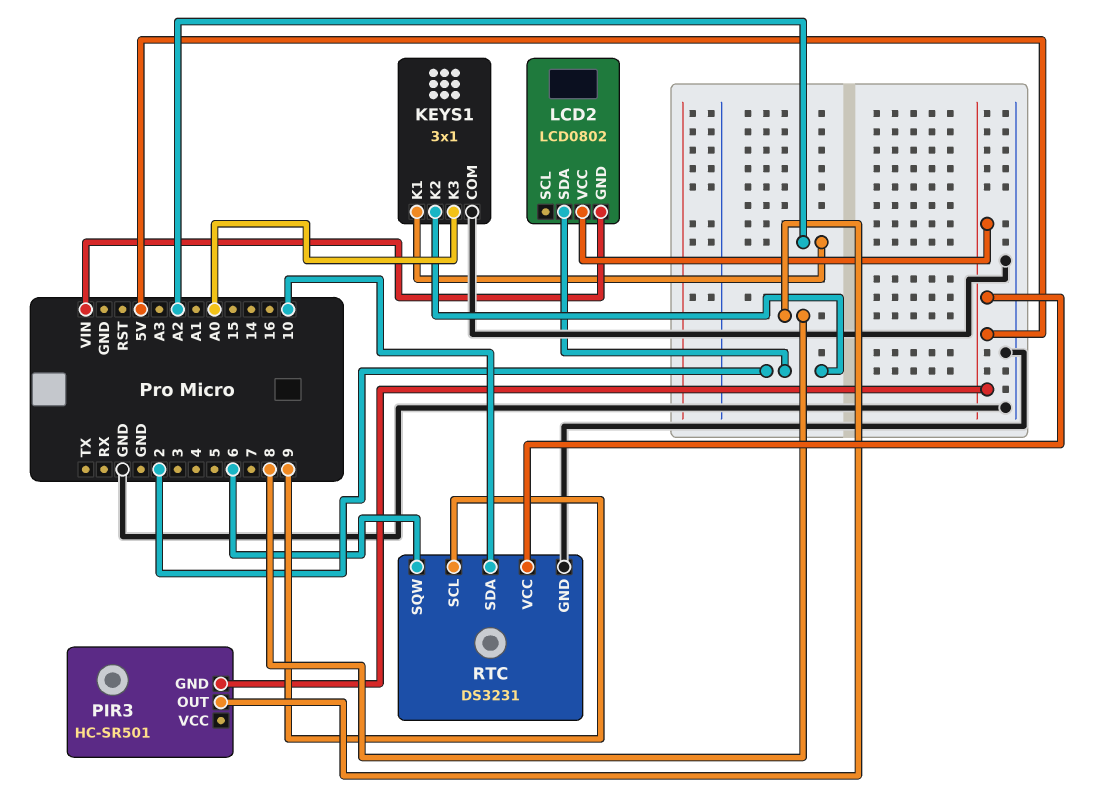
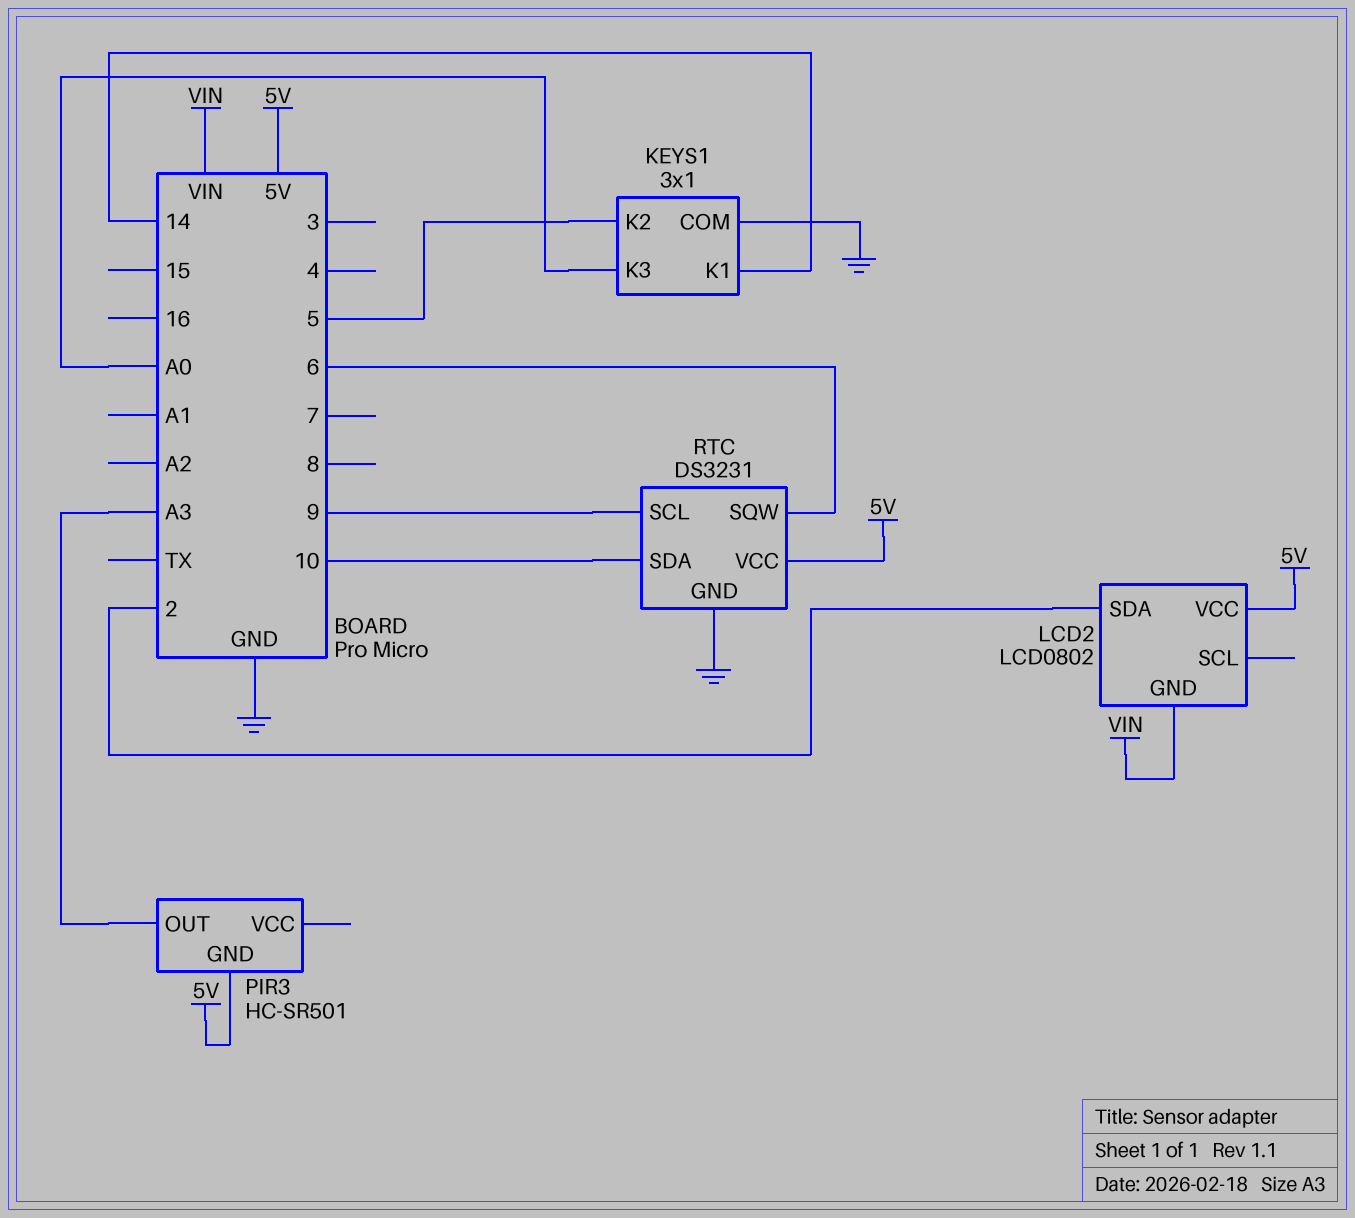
KEYS1 pin K1: A2 -> 14
KEYS1 pin K2: 2 -> 5
PIR3 pin OUT: 8 -> A3

